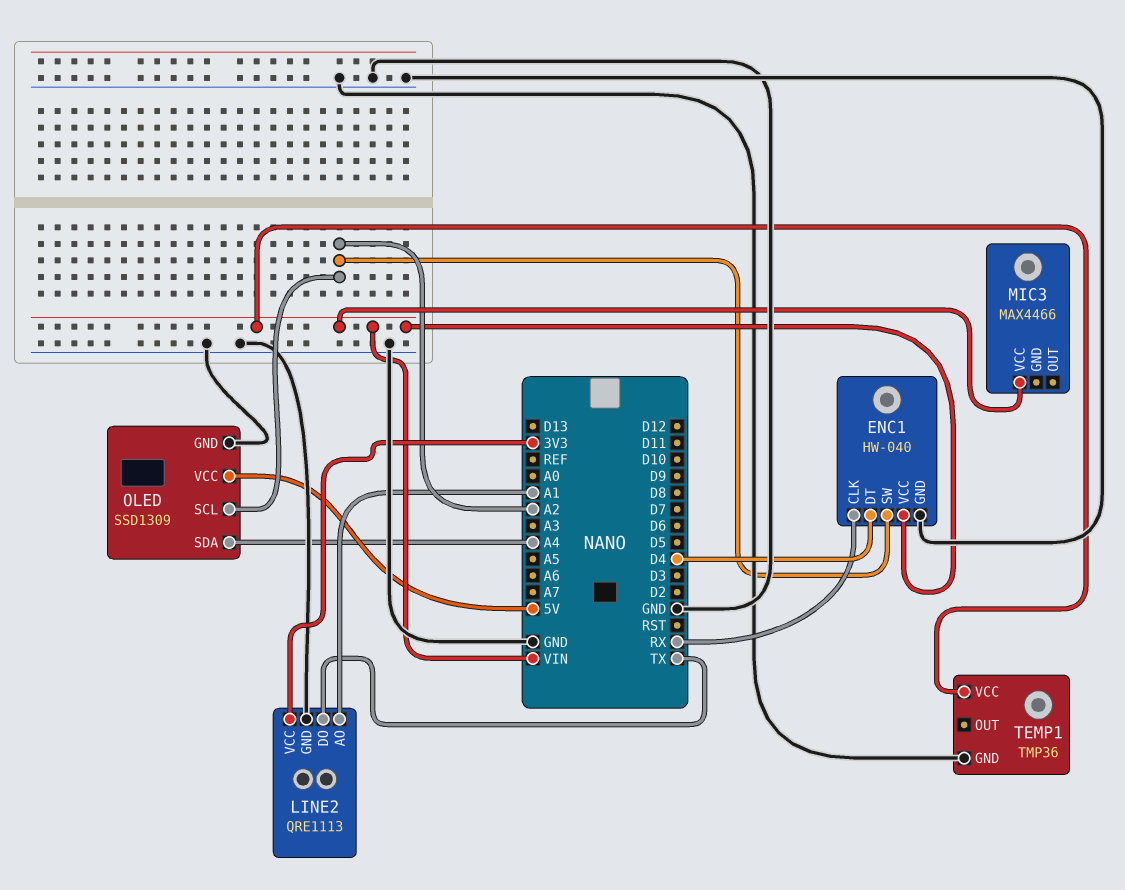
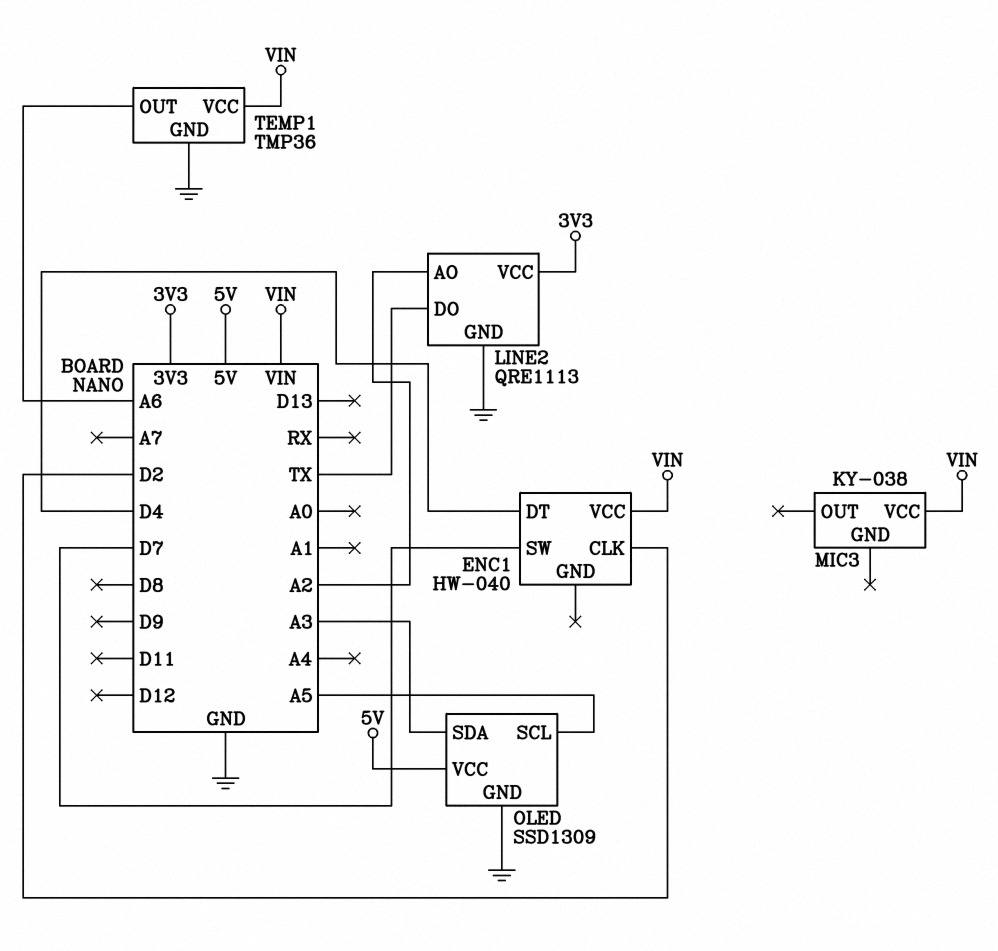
ENC1 pin CLK: RX -> D2
ENC1 pin GND: GND -> none
ENC1 pin SW: A2 -> D7
LINE2 pin AO: A1 -> A2
MIC3: MAX4466 -> KY-038
OLED pin SCL: A2 -> A5
OLED pin SDA: A4 -> A3
TEMP1 pin OUT: none -> A6

